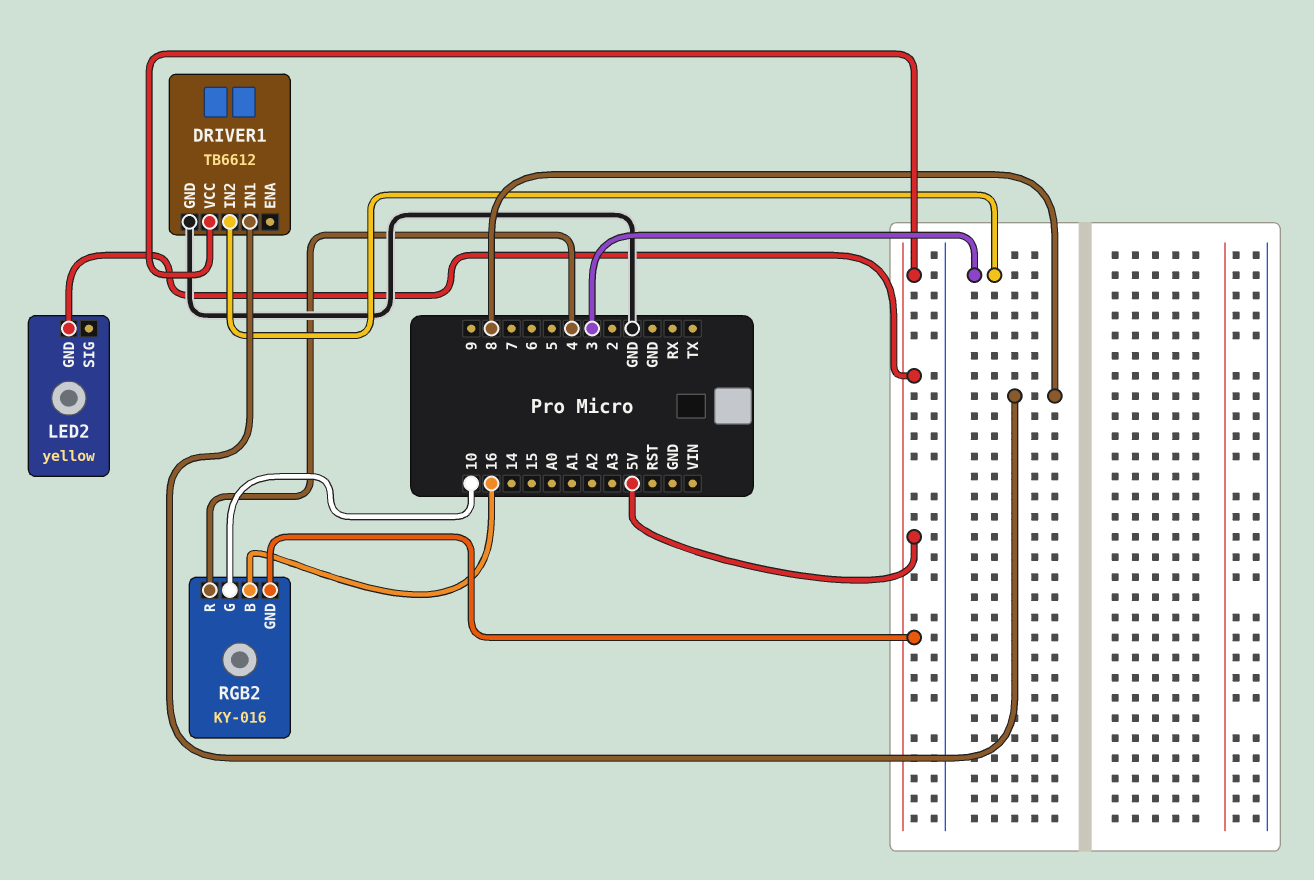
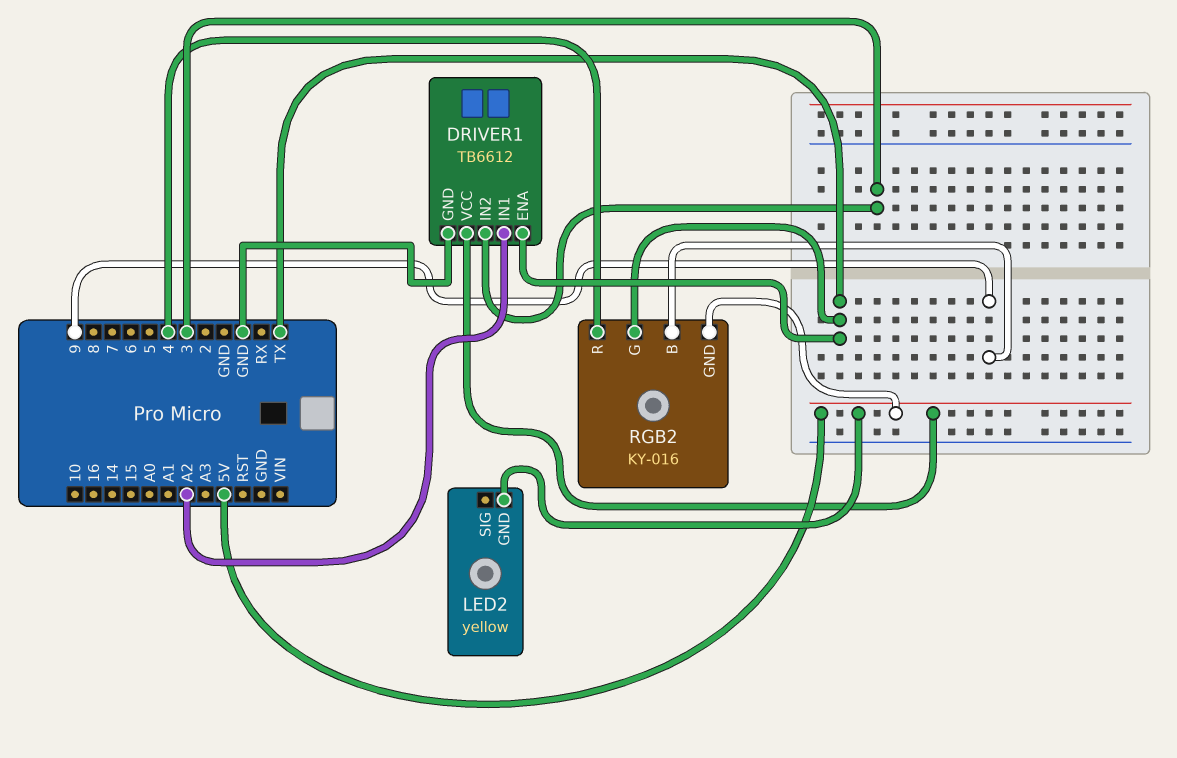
DRIVER1 pin ENA: none -> TX
DRIVER1 pin IN1: 8 -> A2
RGB2 pin B: 16 -> 9
RGB2 pin G: 10 -> TX

